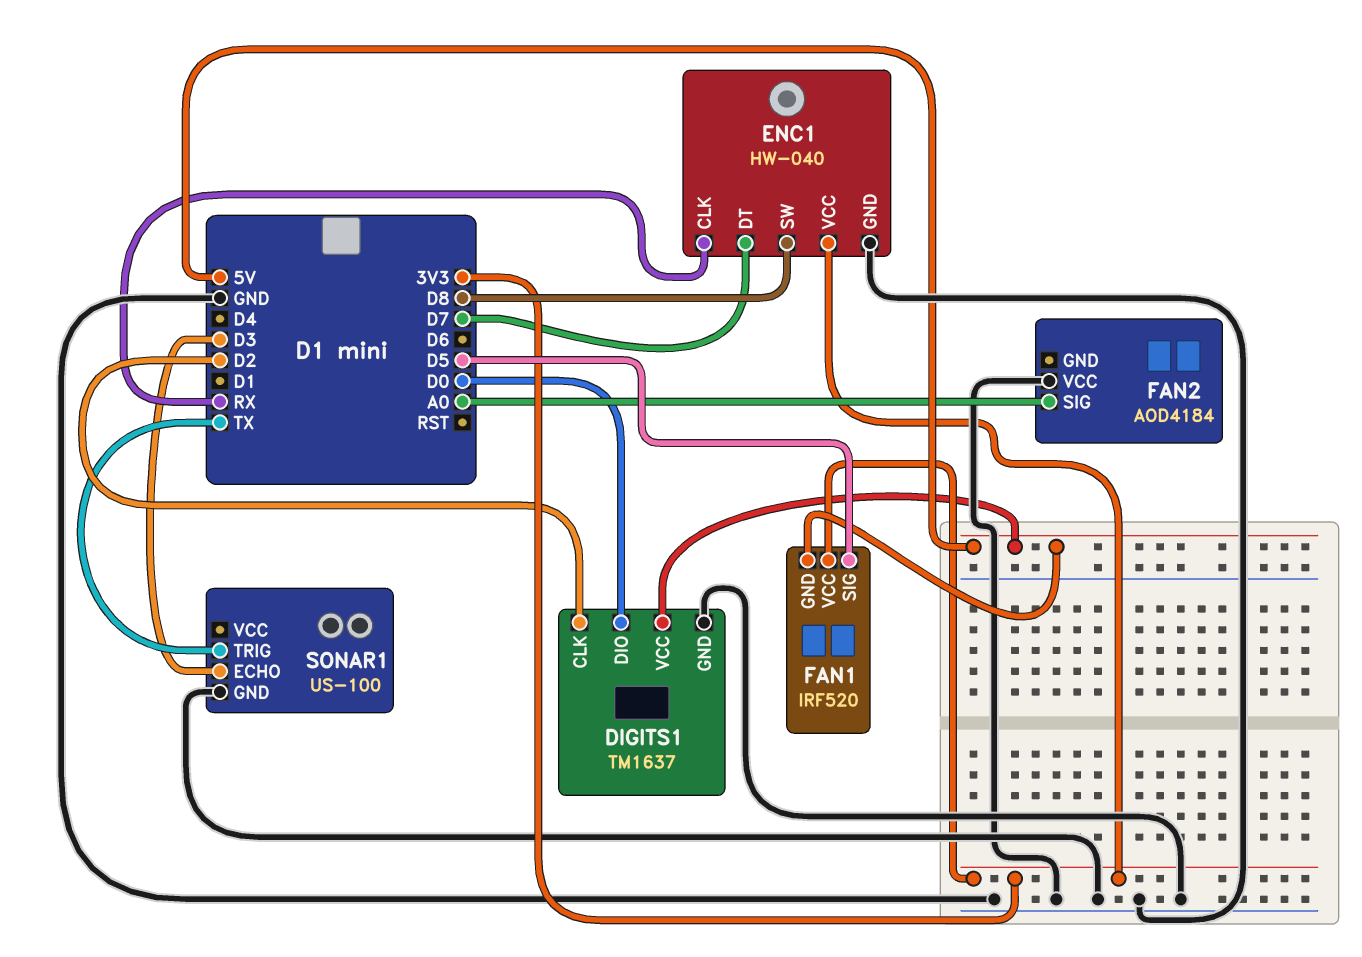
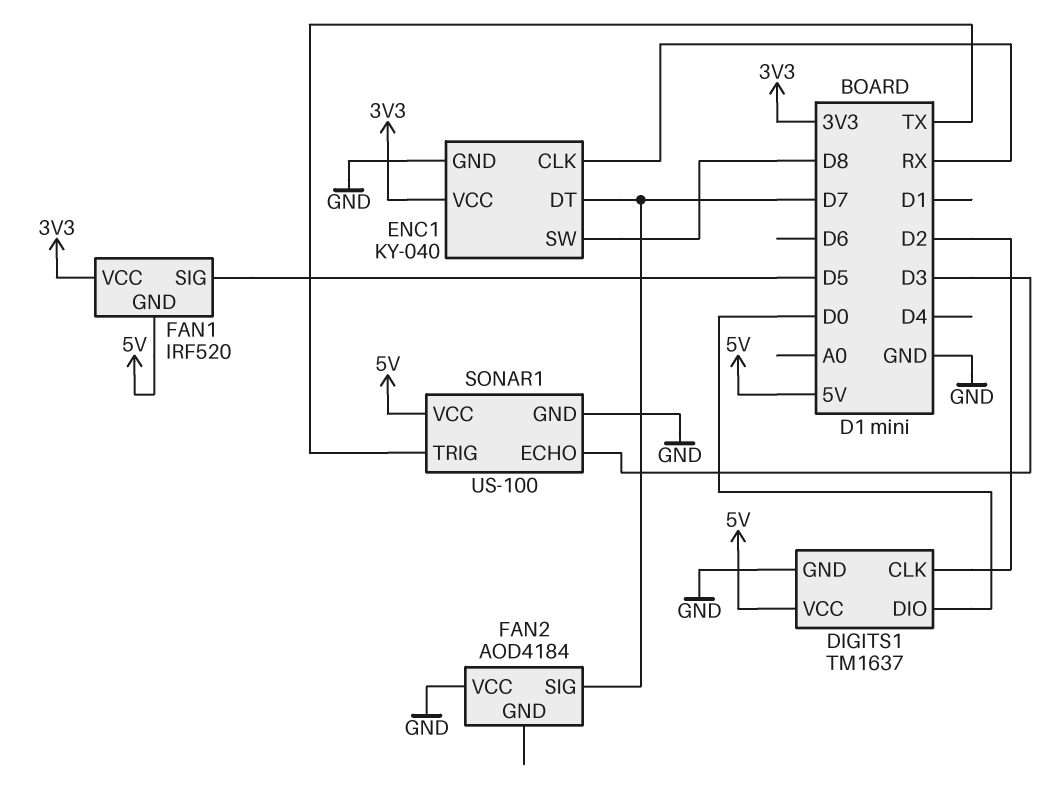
ENC1: HW-040 -> KY-040
FAN2 pin SIG: A0 -> D7
SONAR1 pin VCC: none -> 5V

